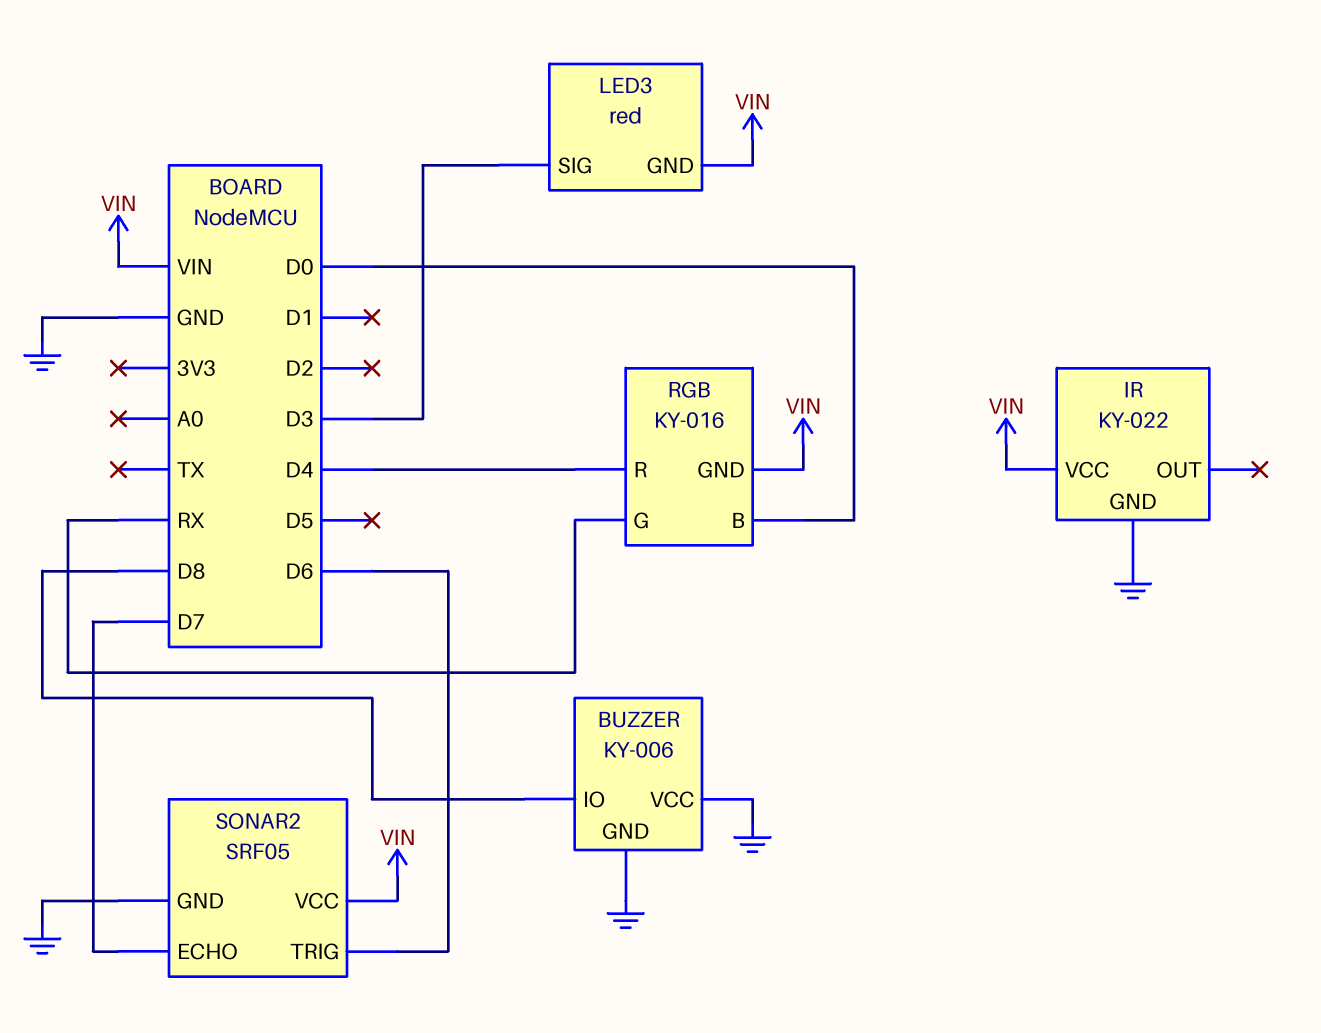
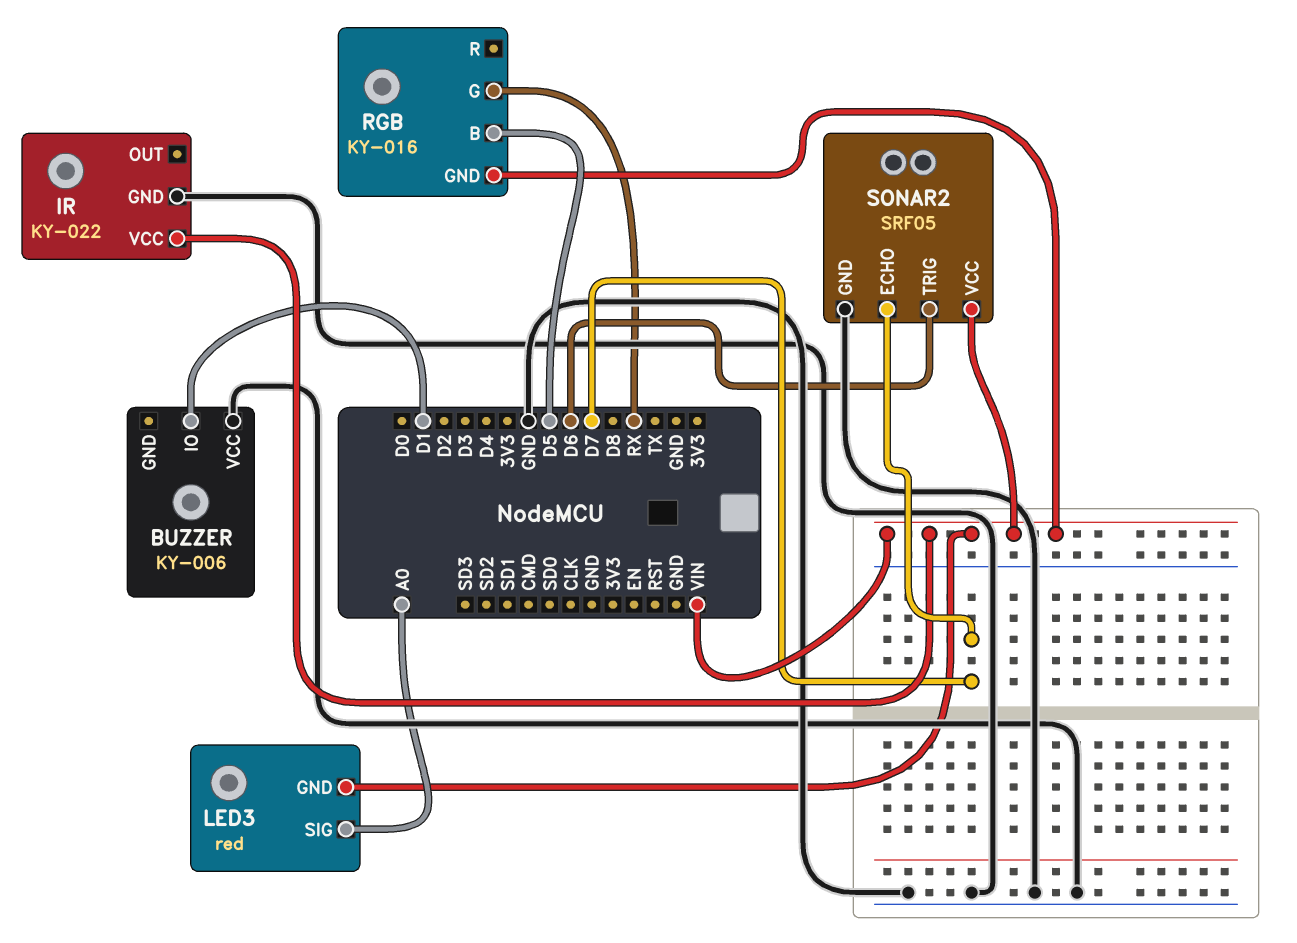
BUZZER pin GND: GND -> none
BUZZER pin IO: D8 -> D1
LED3 pin SIG: D3 -> A0
RGB pin B: D0 -> D5
RGB pin R: D4 -> none

